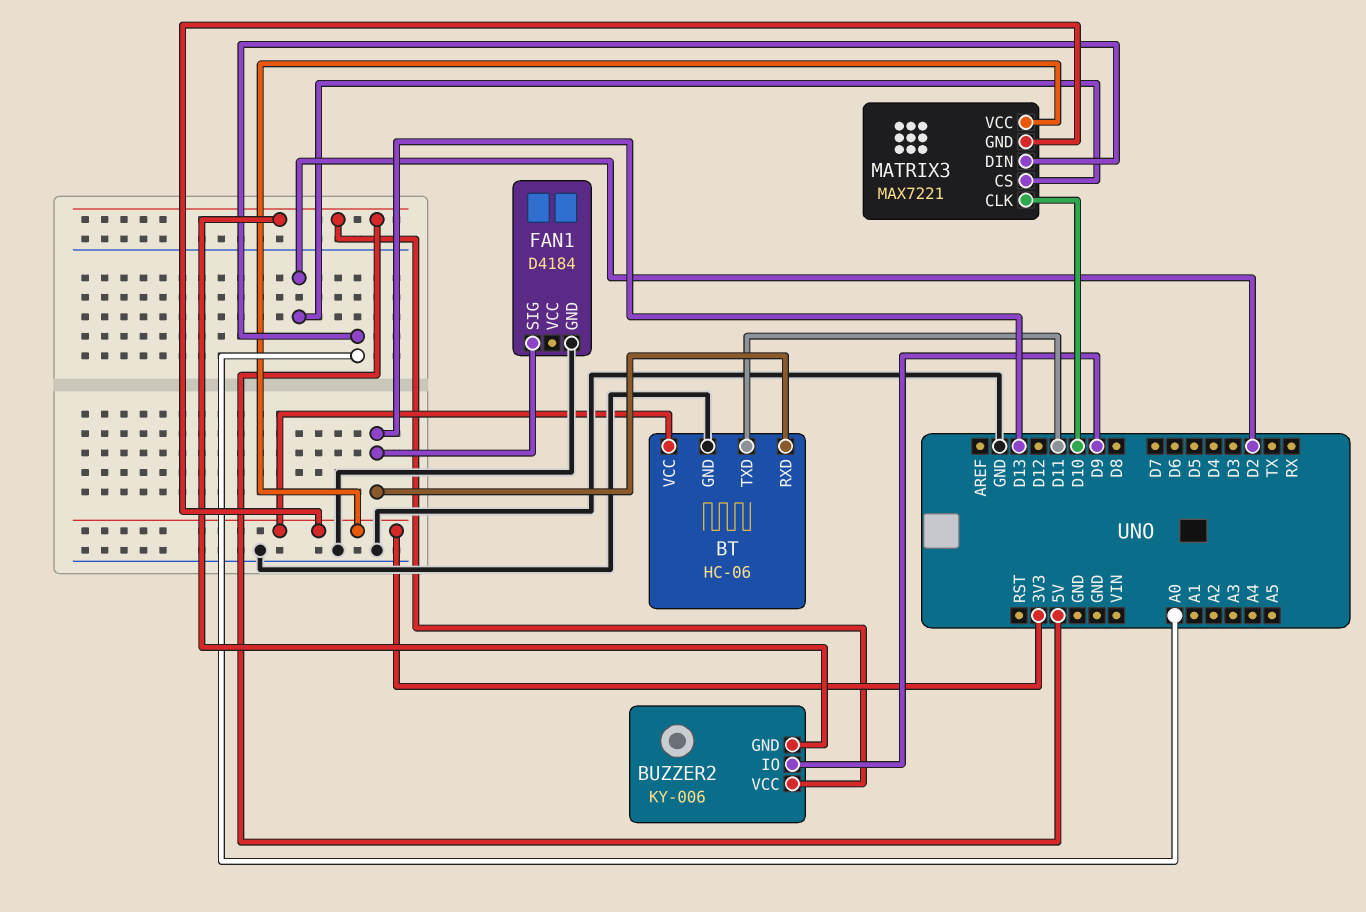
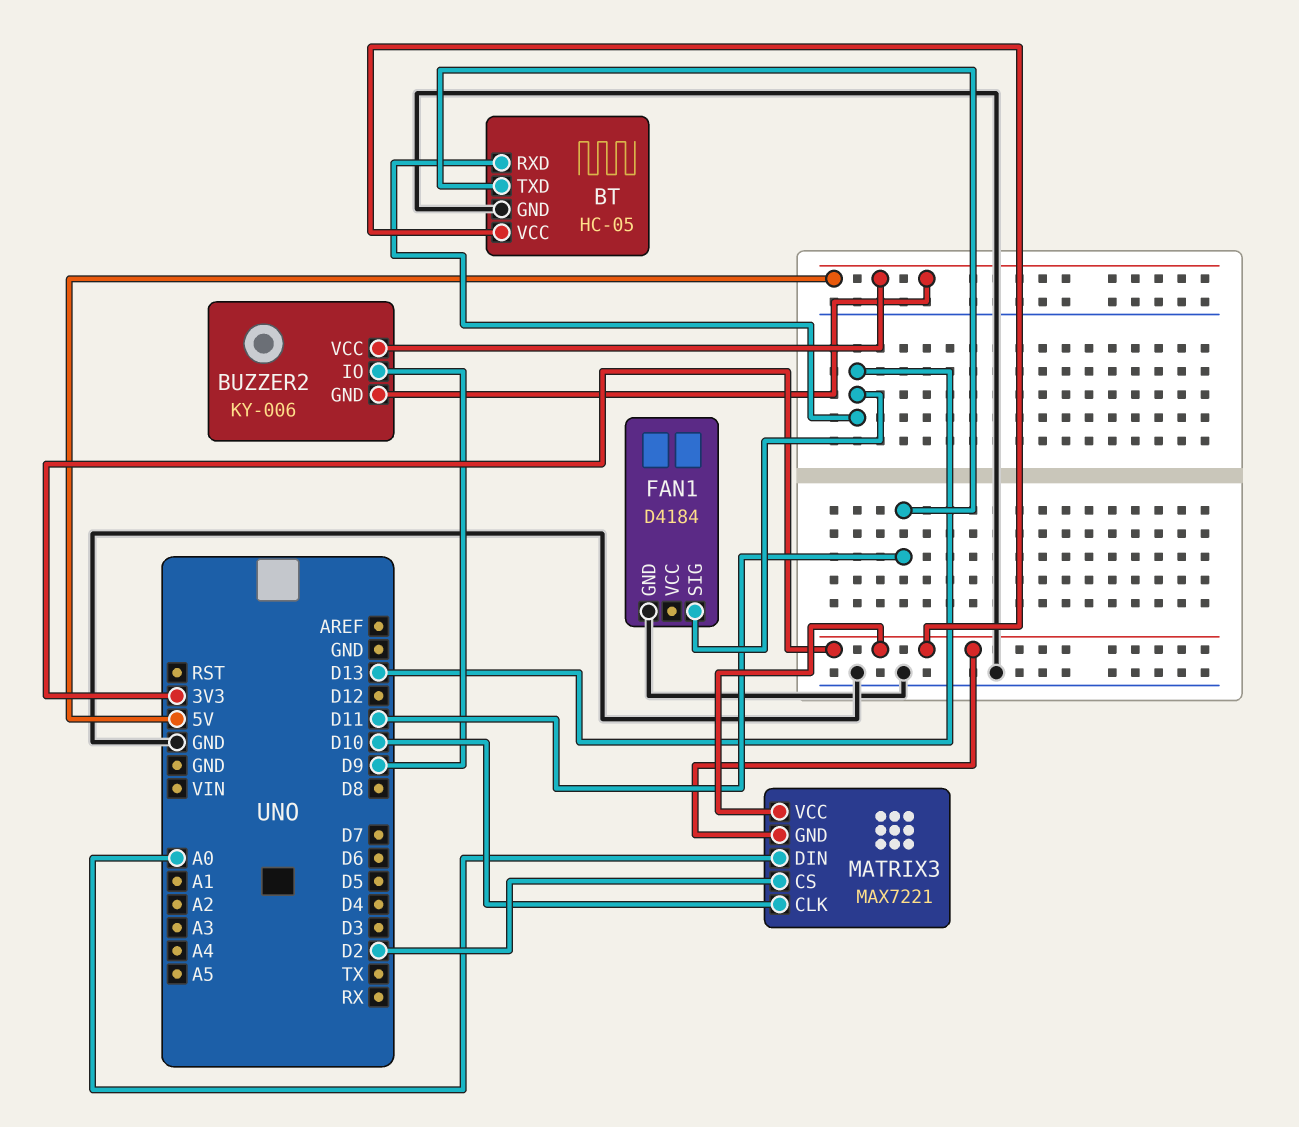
BT: HC-06 -> HC-05

